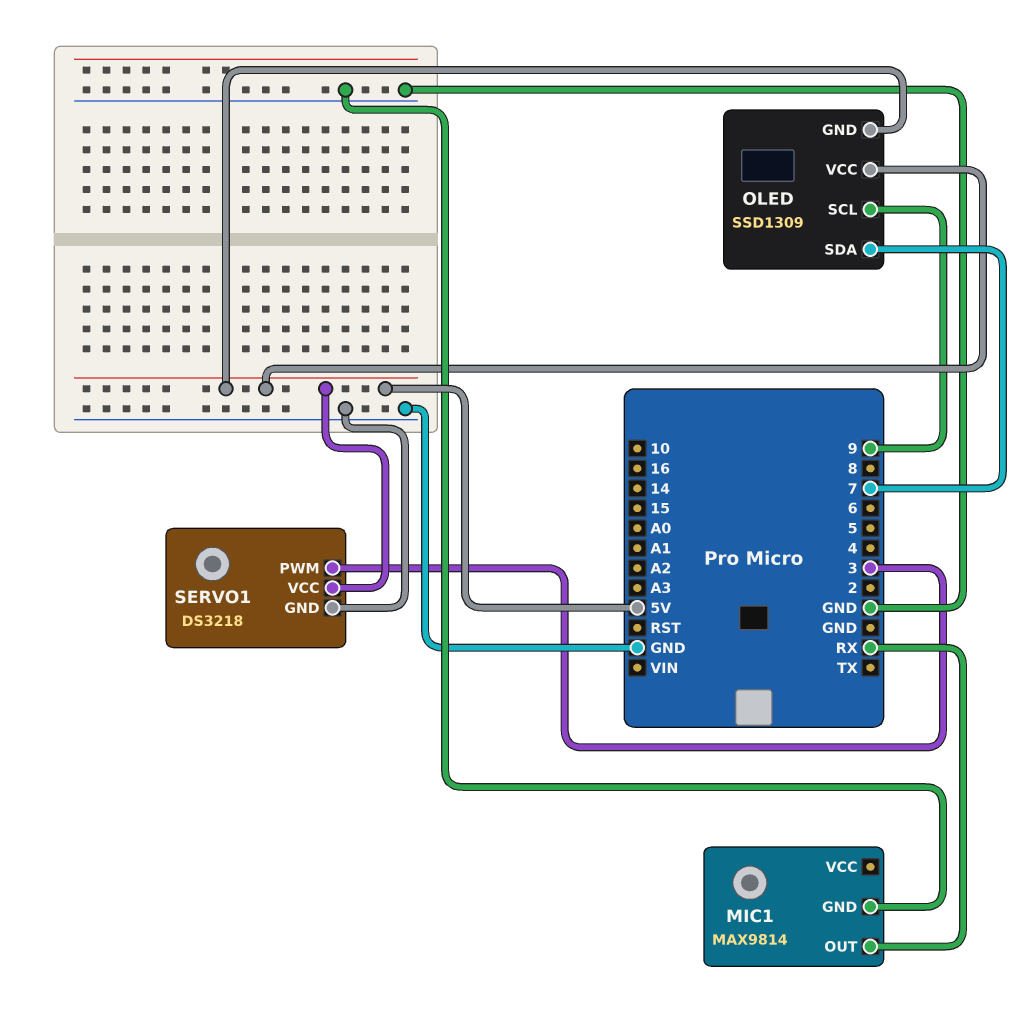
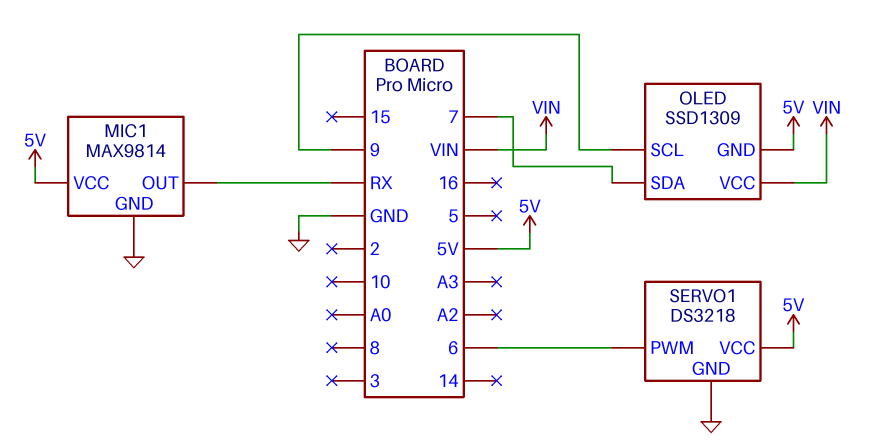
MIC1 pin VCC: none -> 5V
OLED pin VCC: 5V -> VIN
SERVO1 pin PWM: 3 -> 6

